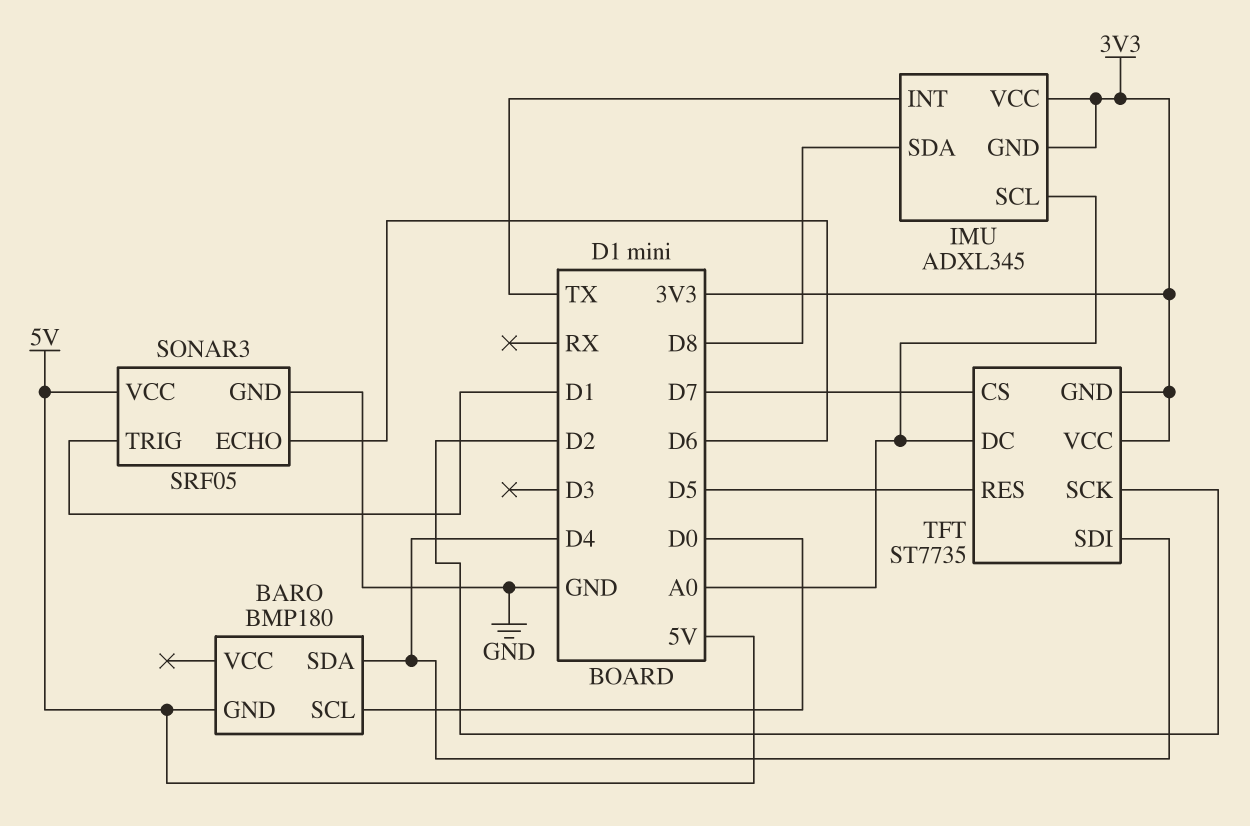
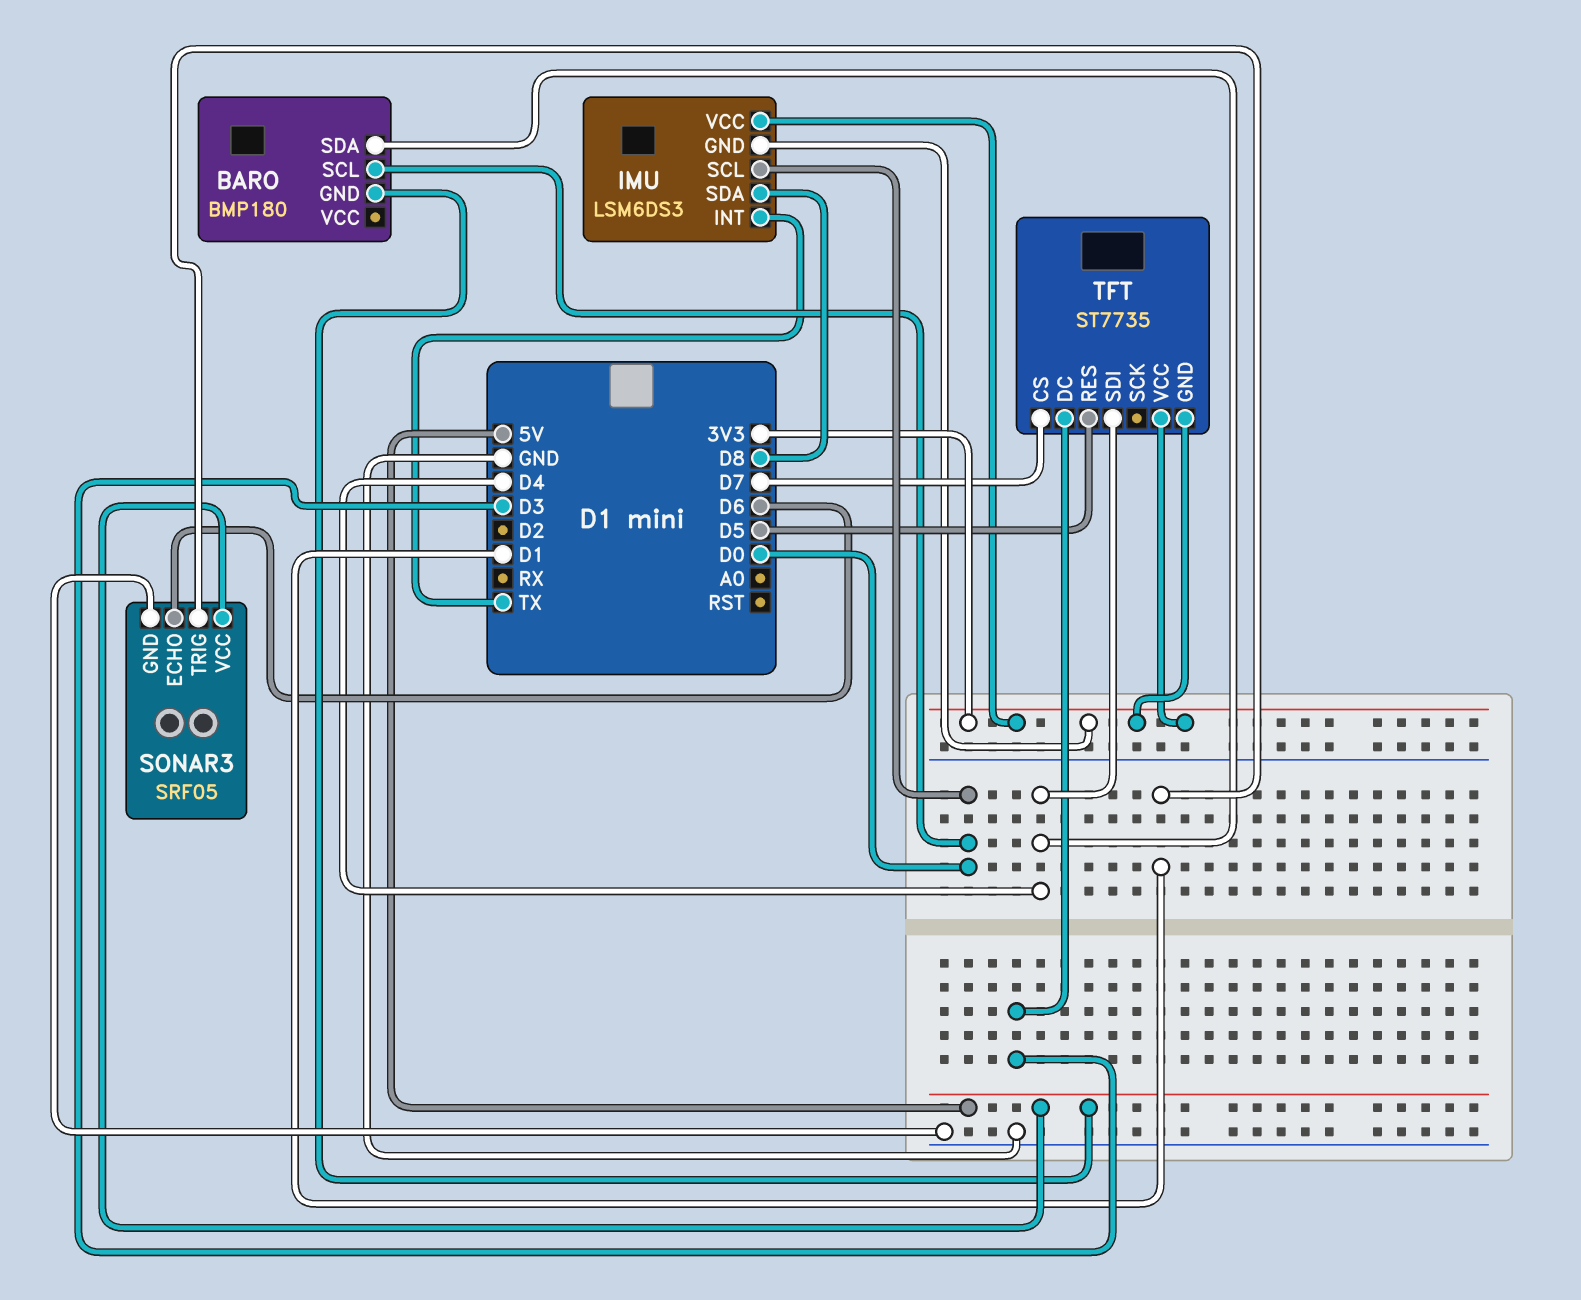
IMU: ADXL345 -> LSM6DS3
IMU pin SCL: A0 -> D0
TFT pin DC: A0 -> D3
TFT pin SCK: D2 -> none

